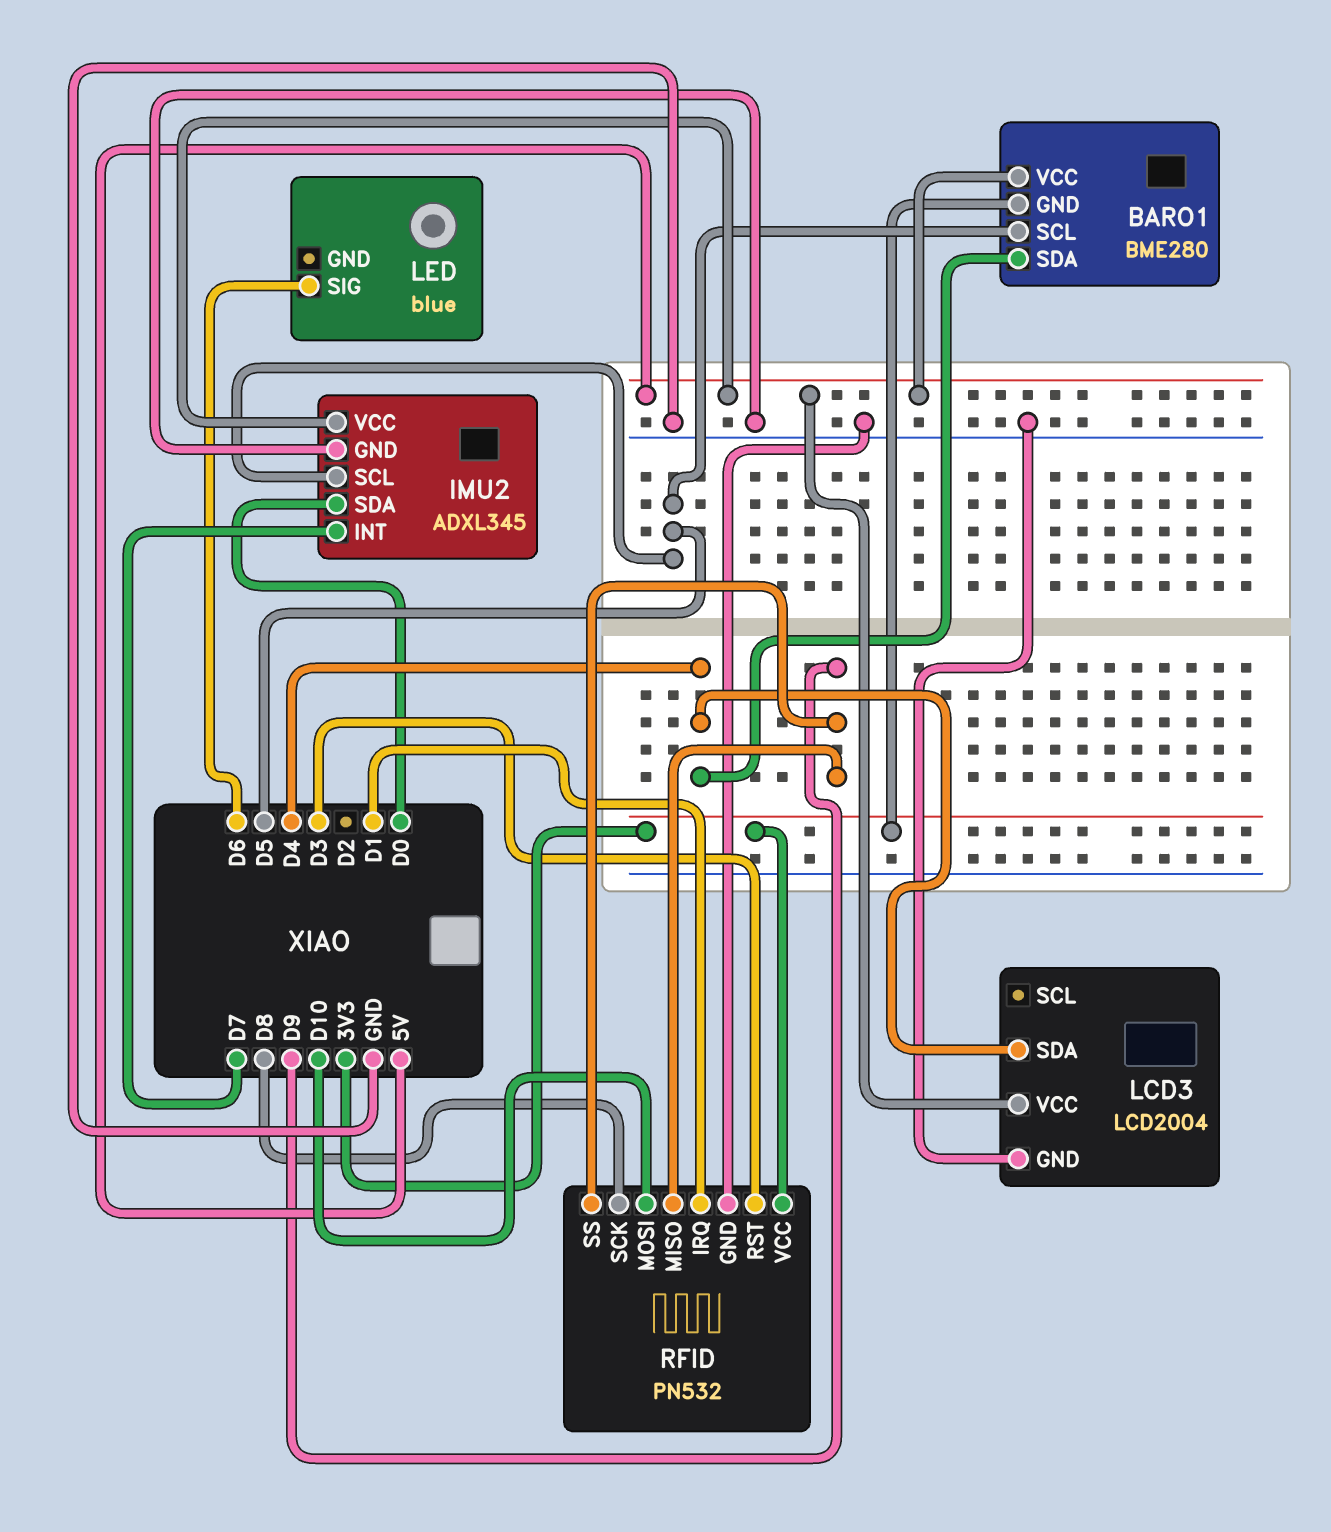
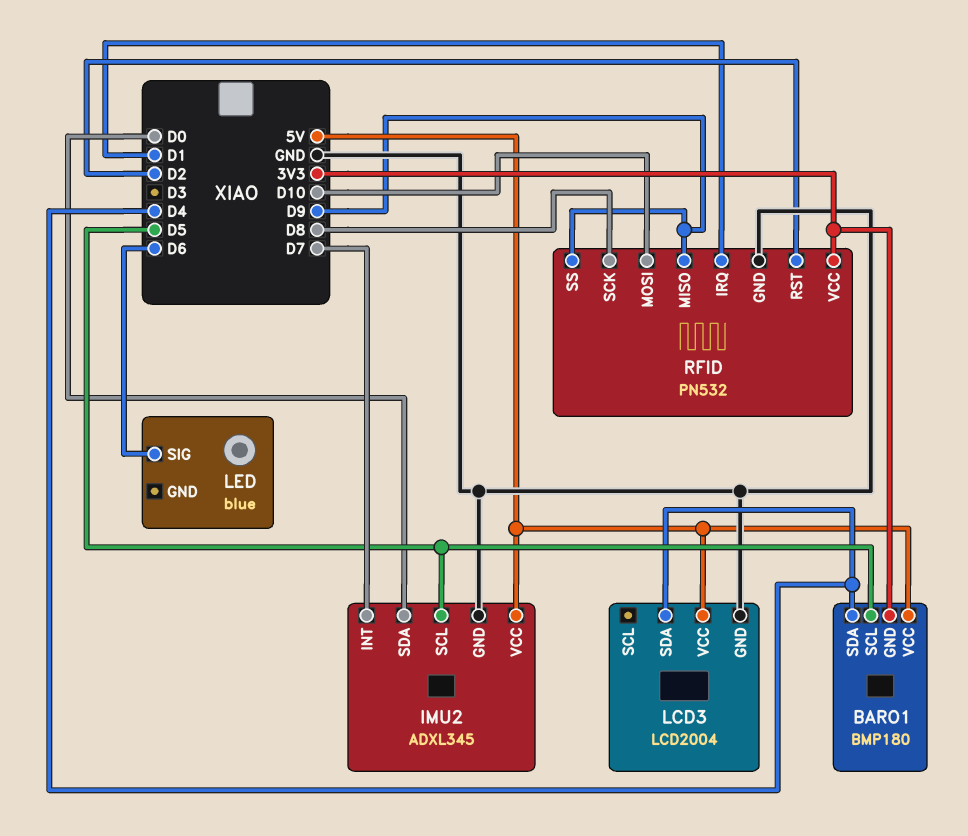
BARO1: BME280 -> BMP180
RFID pin RST: D3 -> D2

